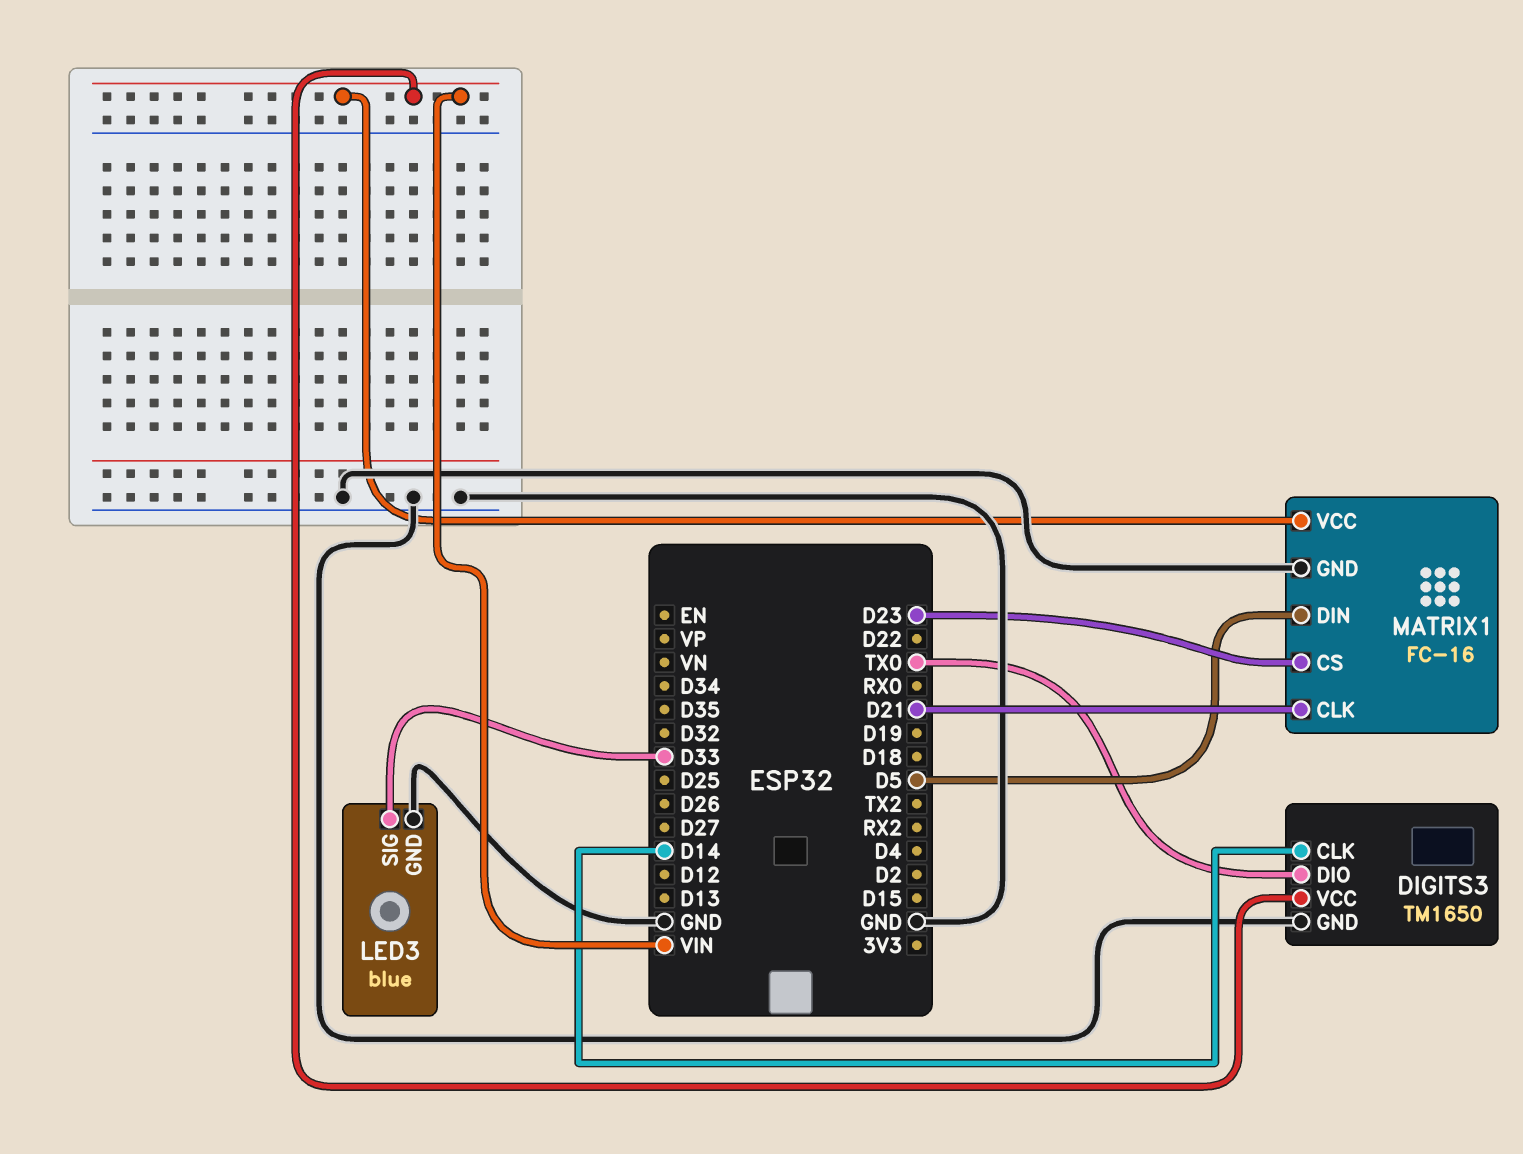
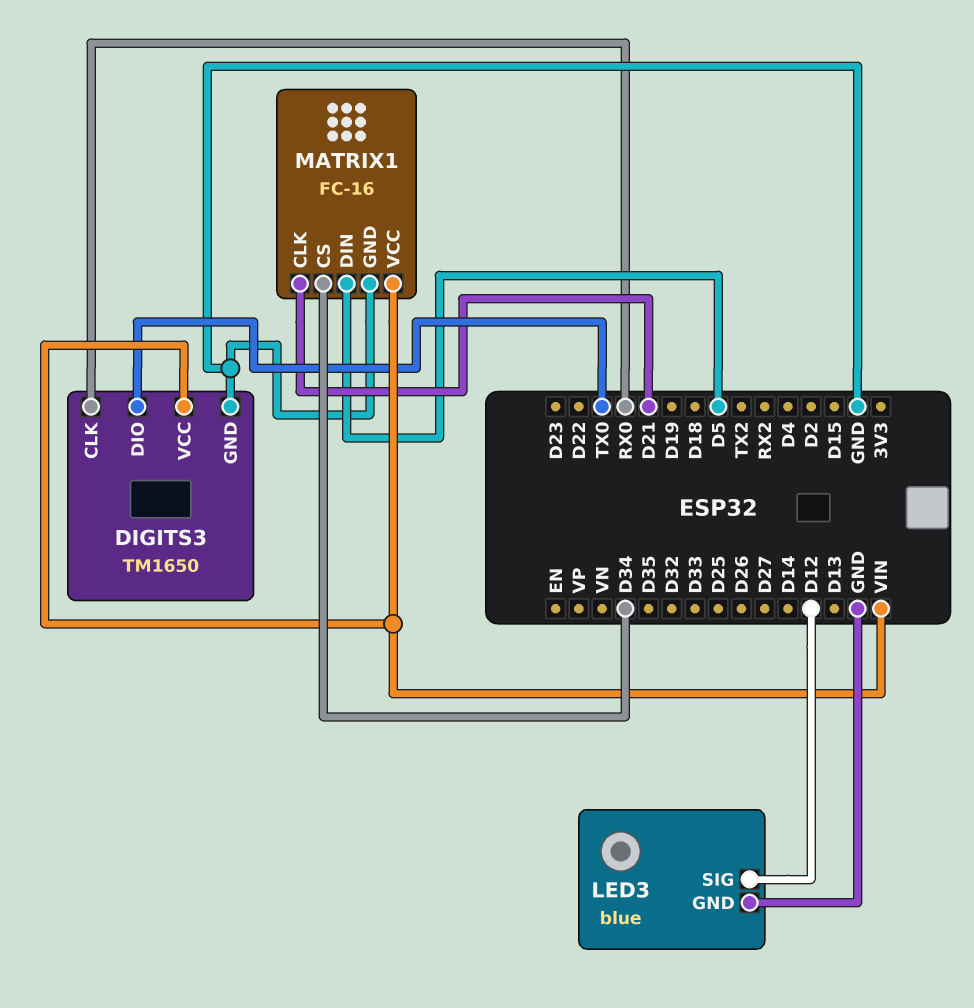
DIGITS3 pin CLK: D14 -> RX0
LED3 pin SIG: D33 -> D12
MATRIX1 pin CS: D23 -> D34

